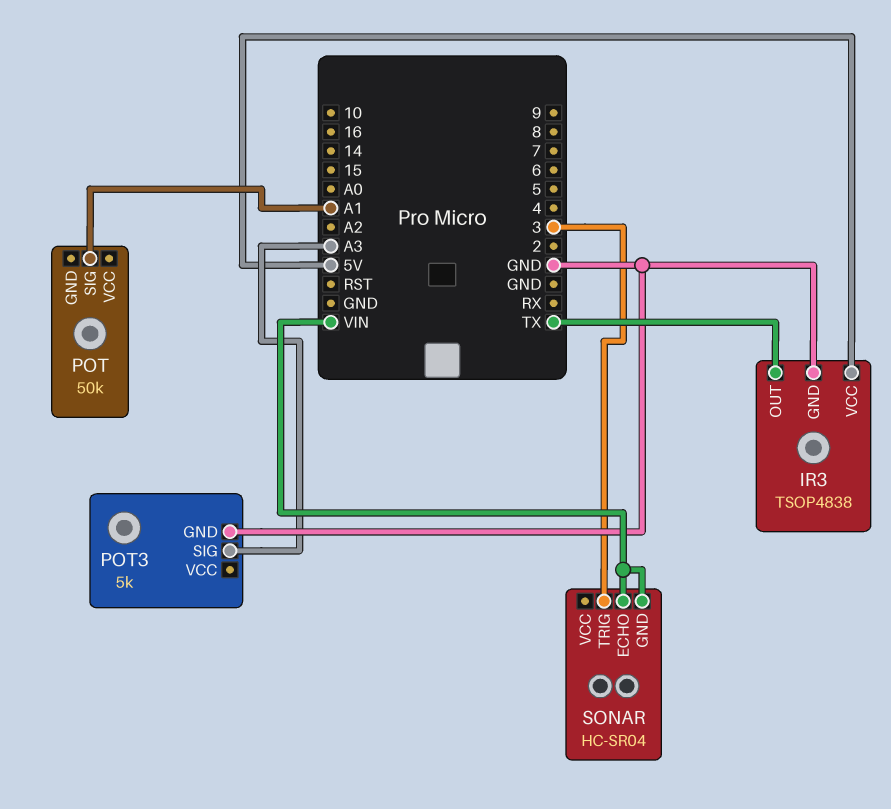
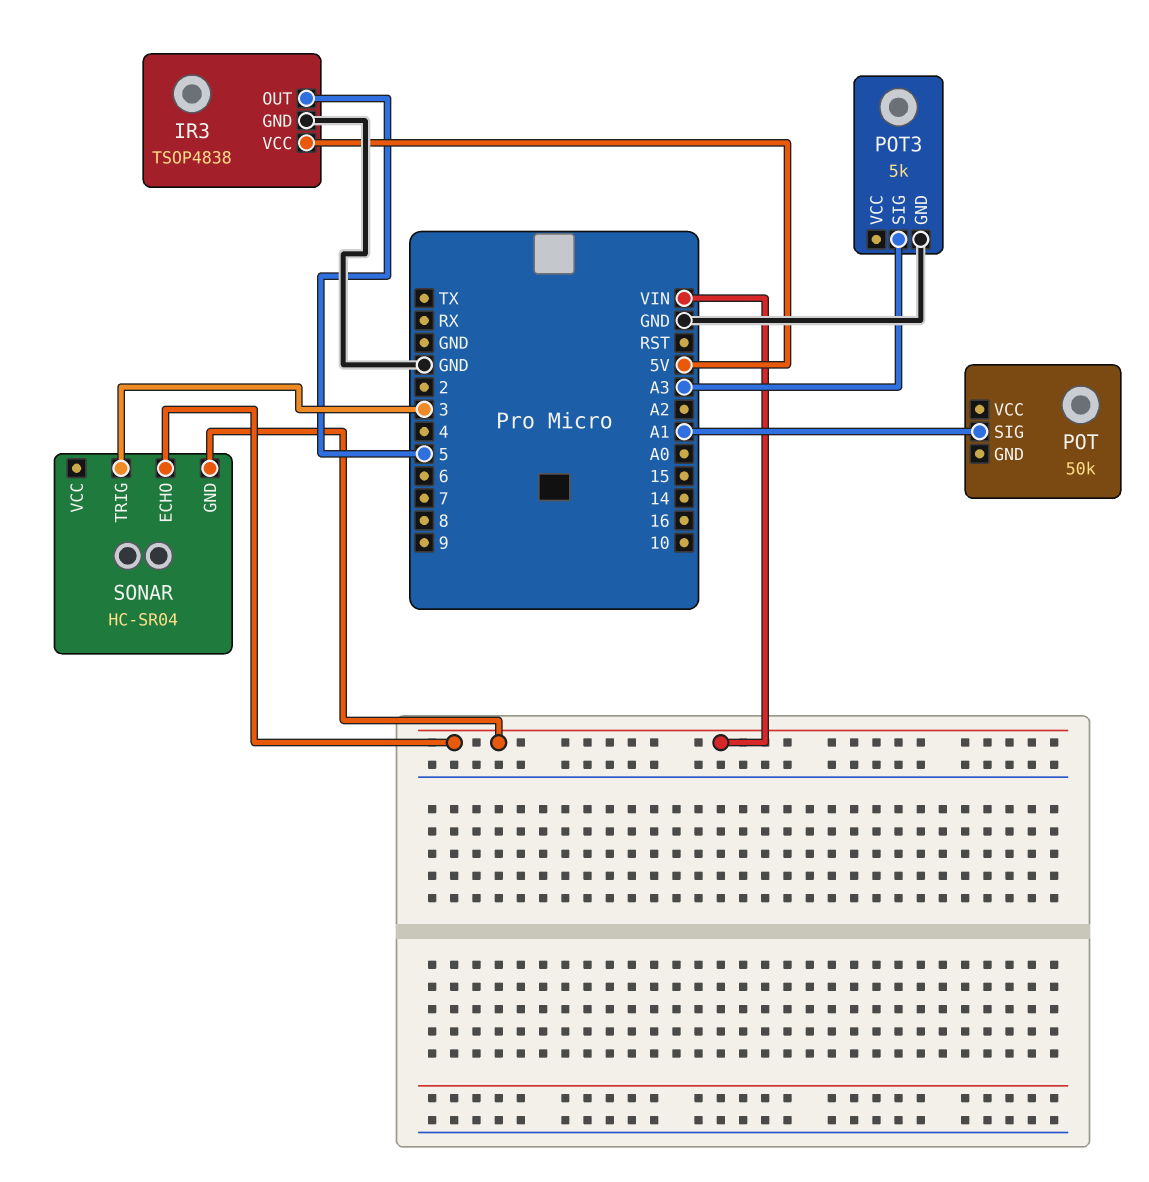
IR3 pin OUT: TX -> 5

